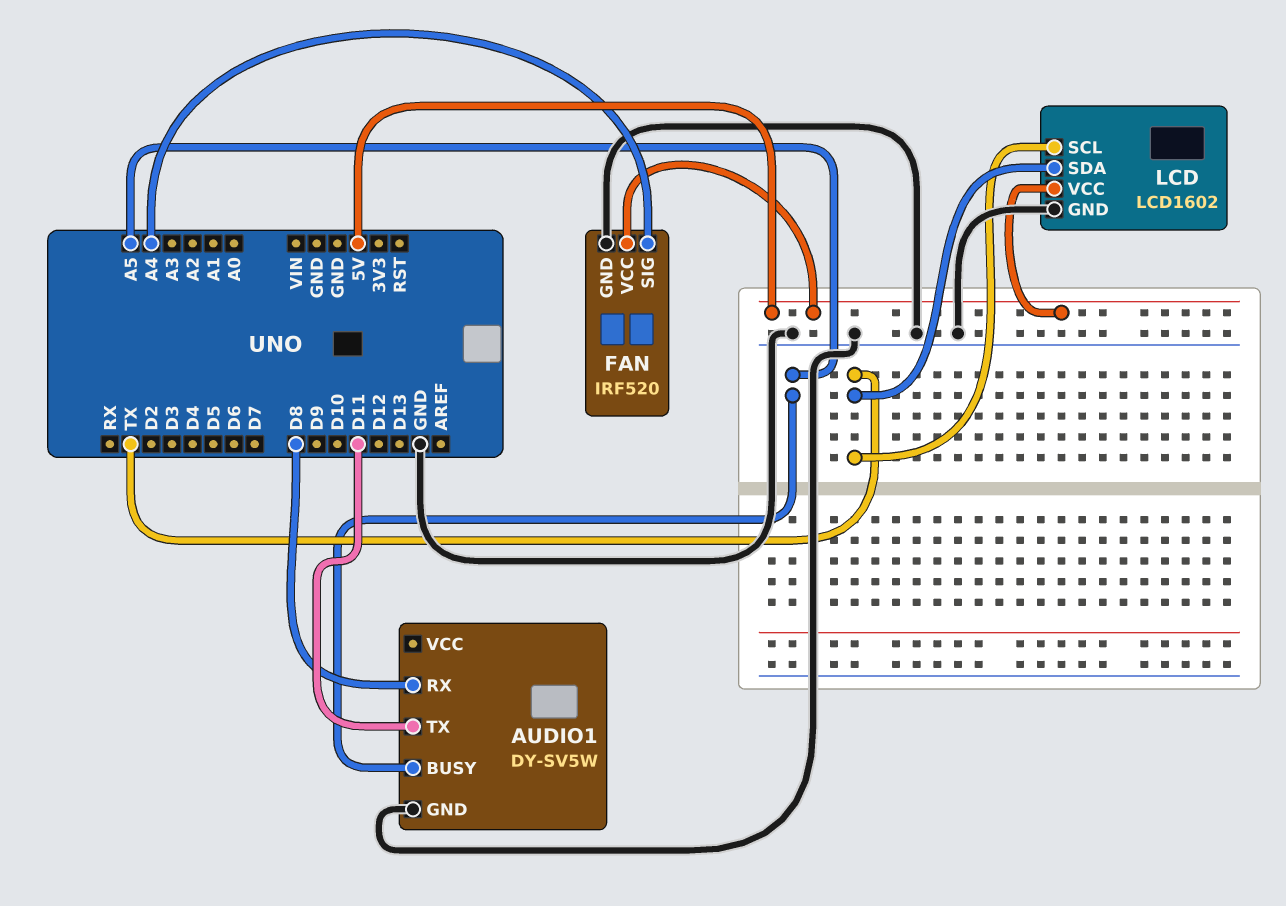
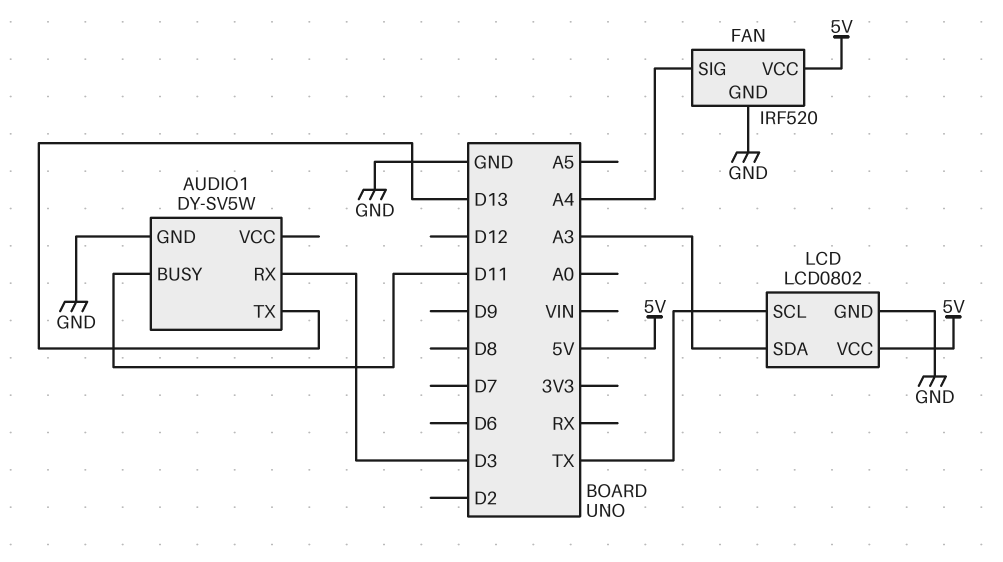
AUDIO1 pin BUSY: A5 -> D11
AUDIO1 pin RX: D8 -> D3
AUDIO1 pin TX: D11 -> D13
LCD: LCD1602 -> LCD0802
LCD pin SDA: TX -> A3

